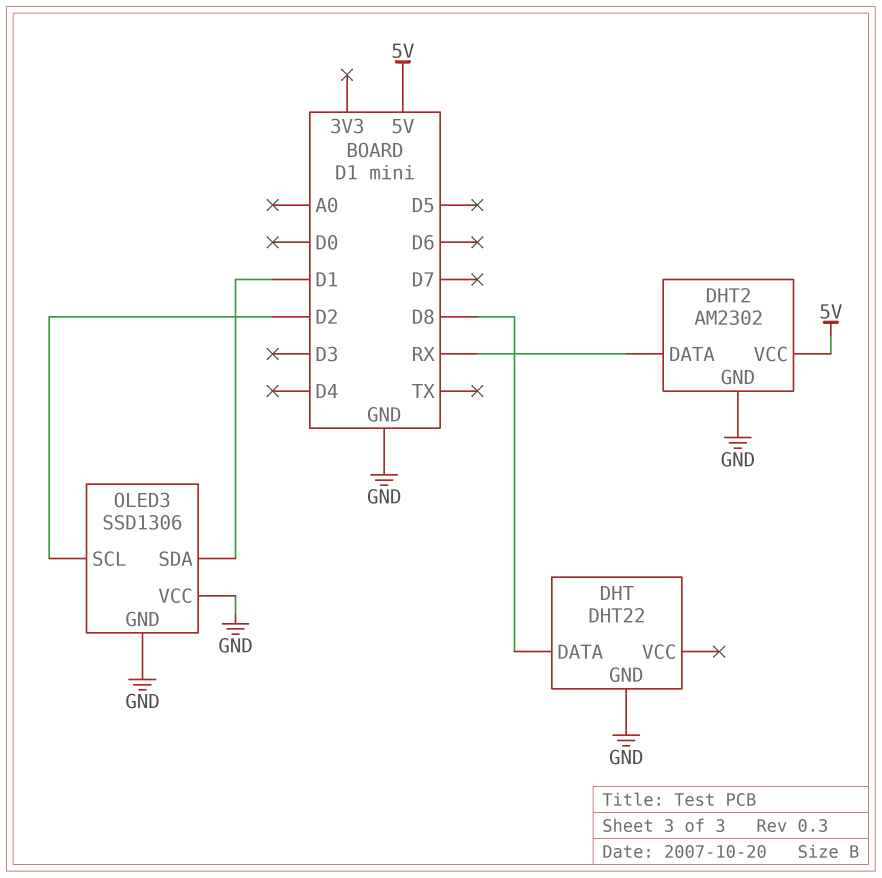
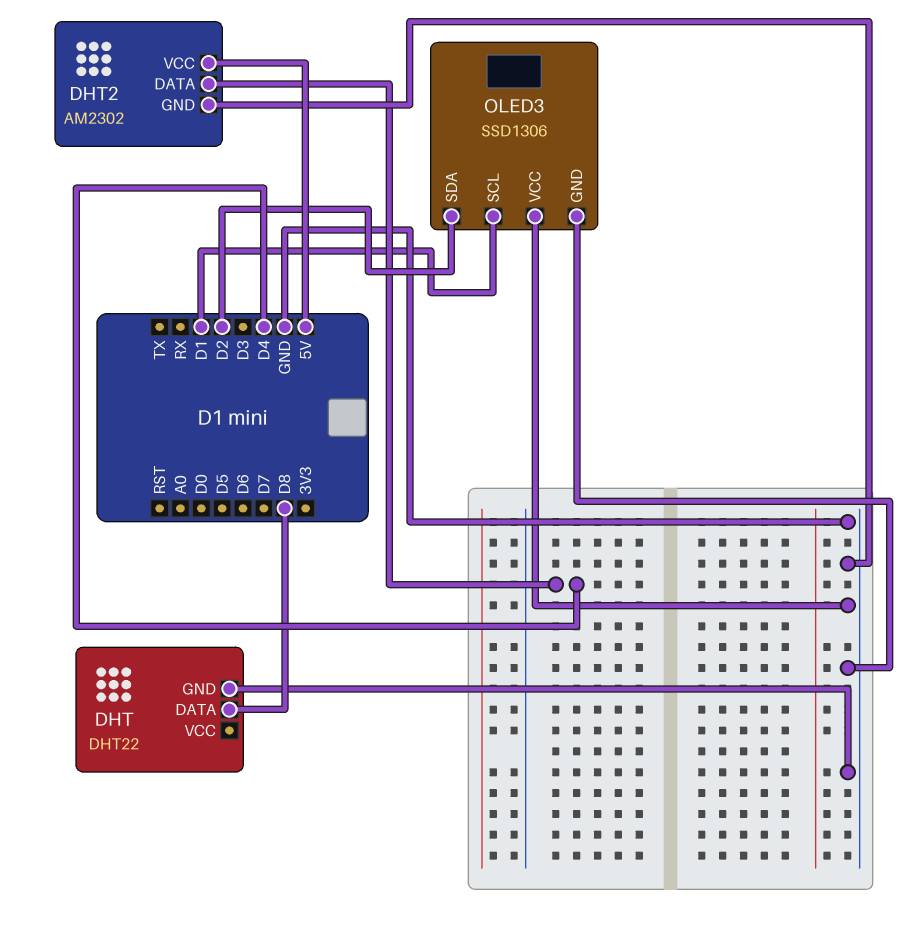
DHT2 pin DATA: RX -> D4
OLED3 pin SCL: D2 -> D1
OLED3 pin SDA: D1 -> D2

